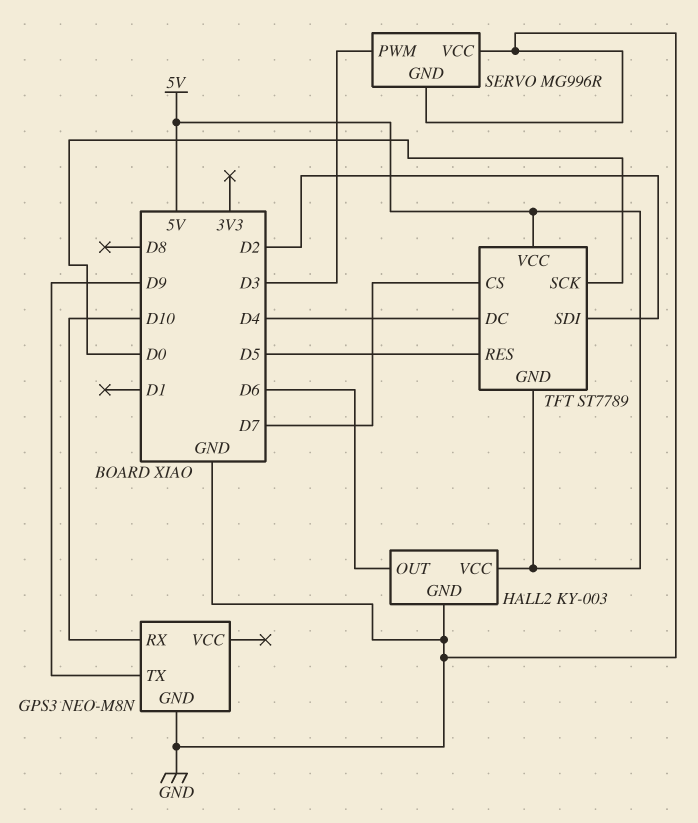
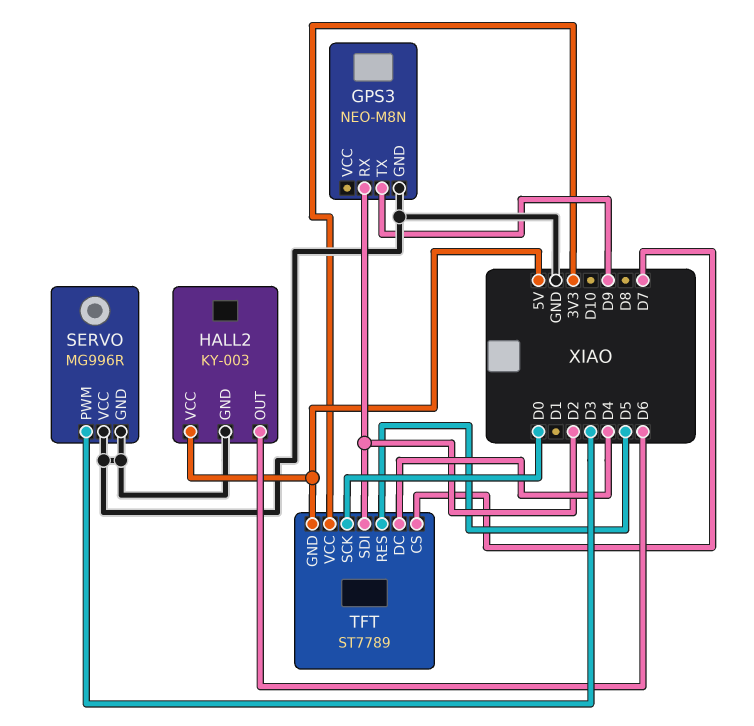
GPS3 pin RX: D10 -> D2
TFT pin VCC: 5V -> 3V3

